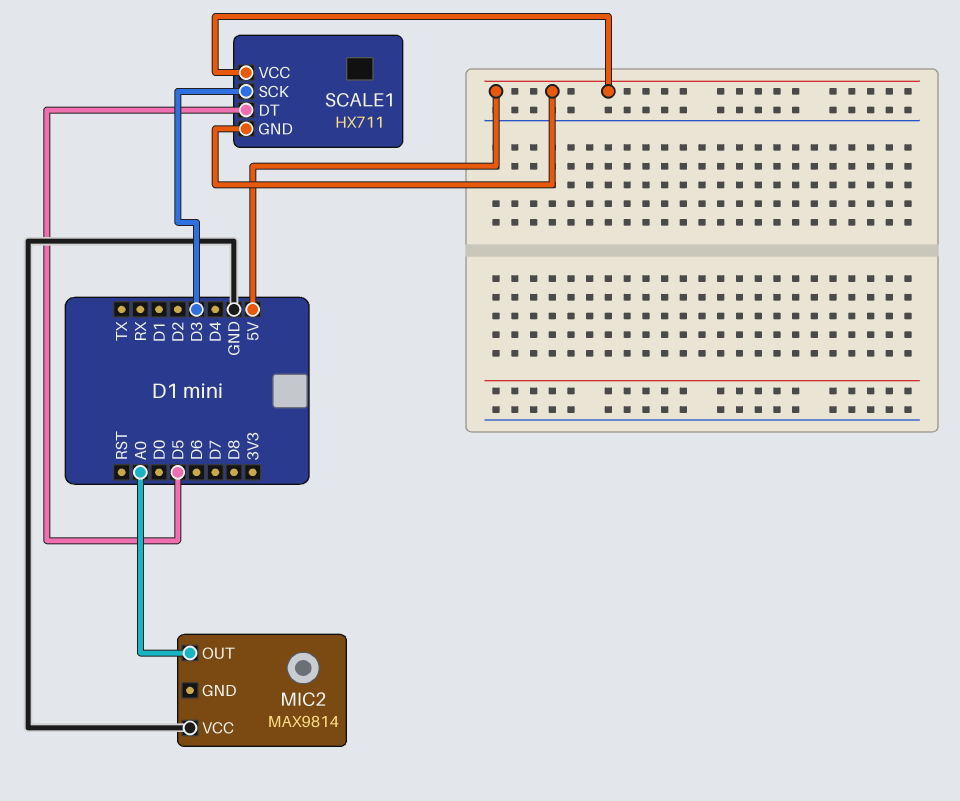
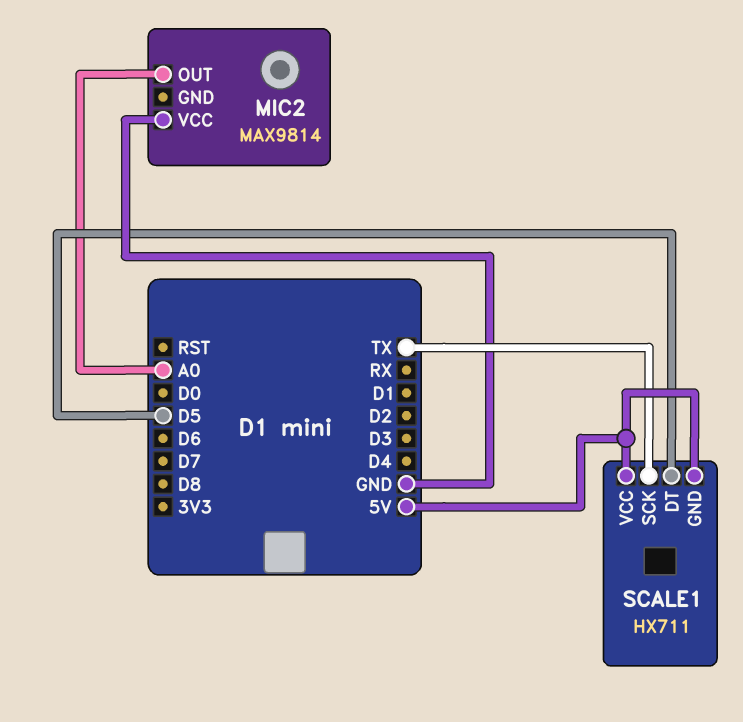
SCALE1 pin SCK: D3 -> TX

